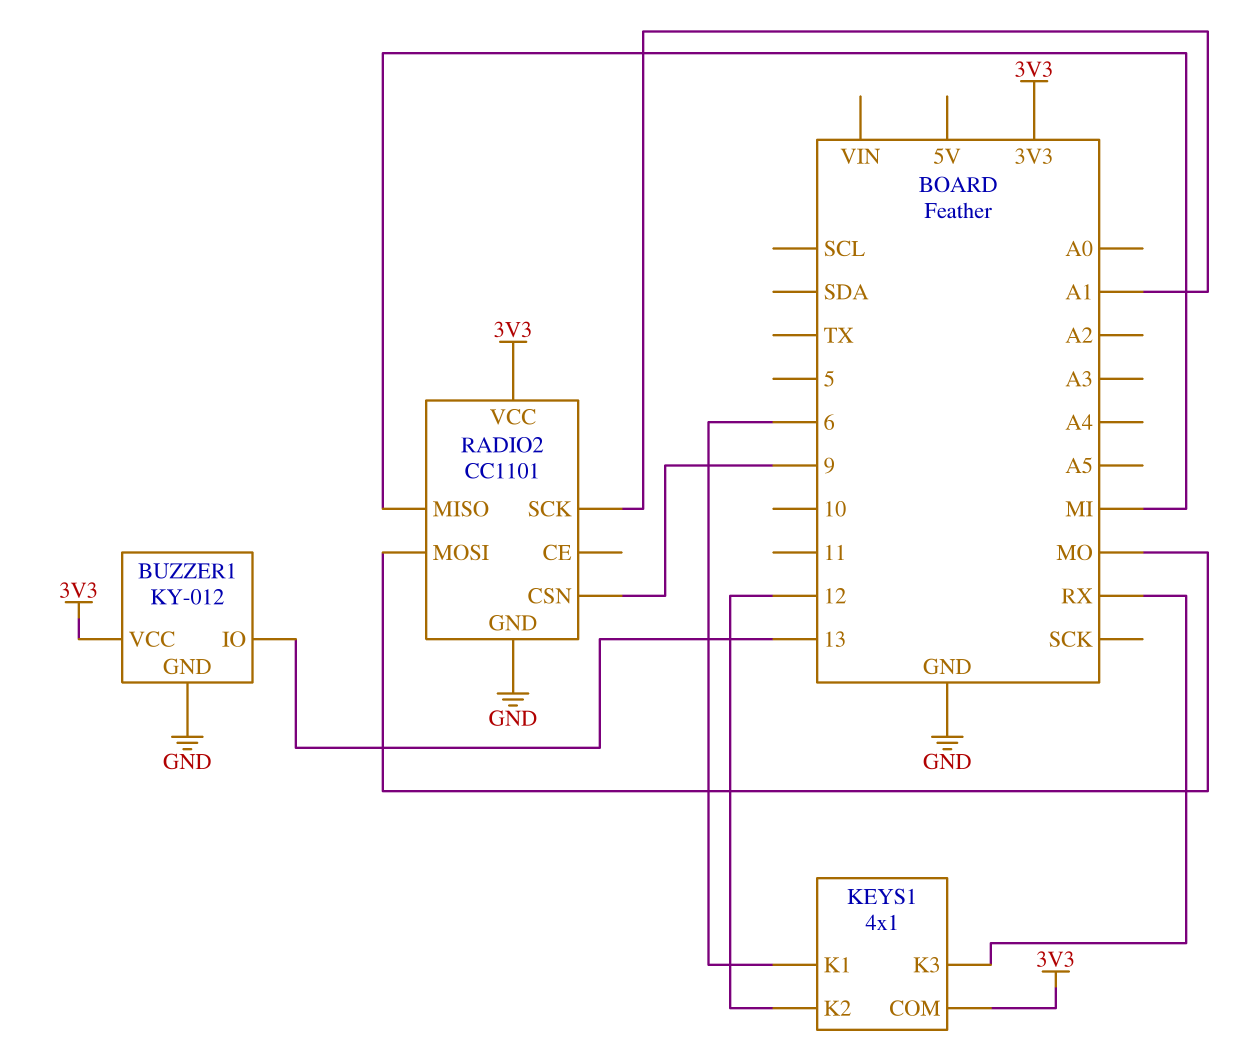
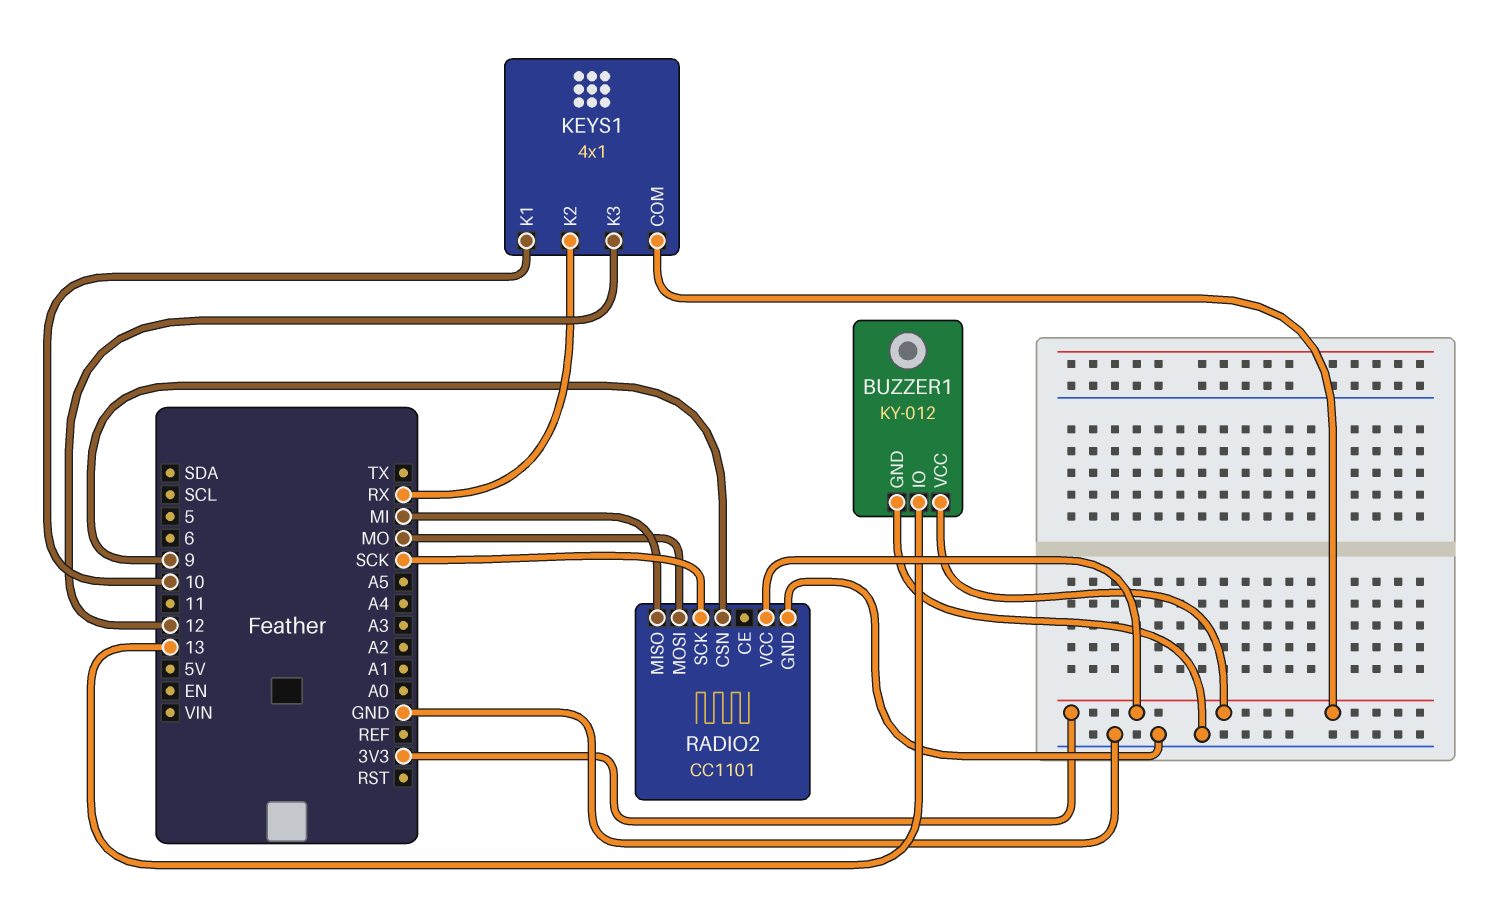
KEYS1 pin K1: 6 -> 10
KEYS1 pin K2: 12 -> RX
KEYS1 pin K3: RX -> 12
RADIO2 pin SCK: A1 -> SCK

